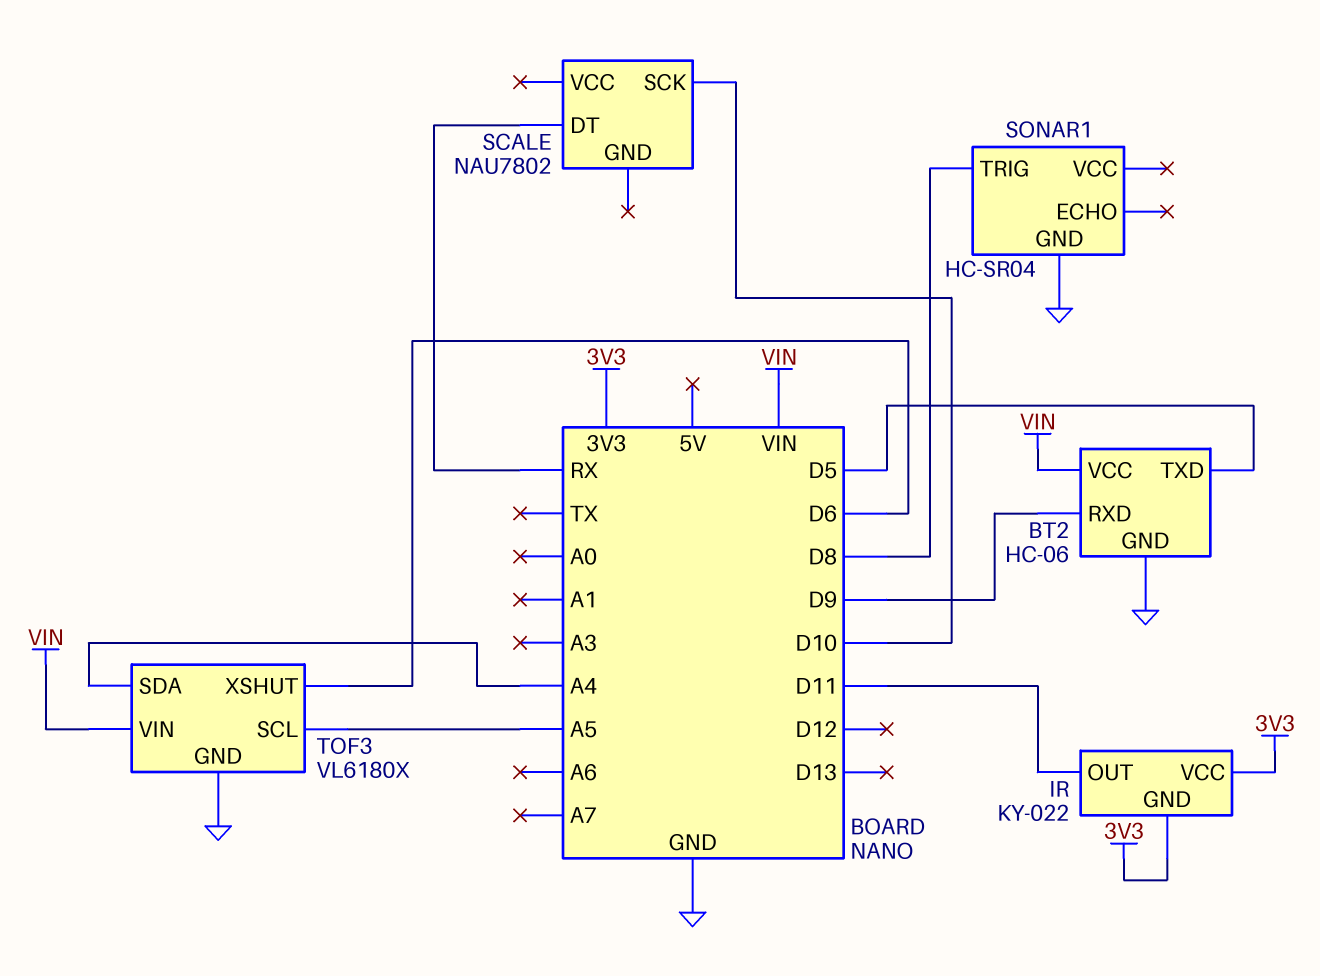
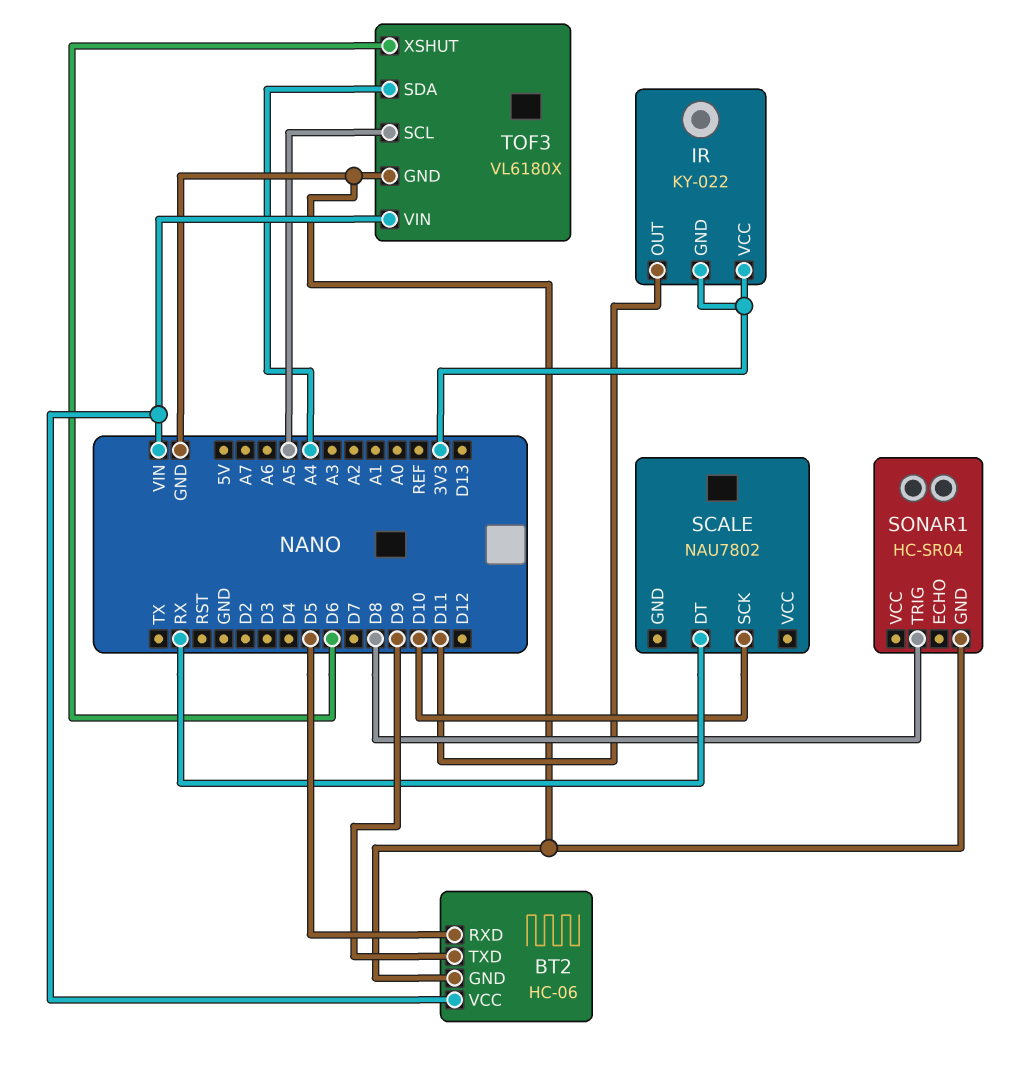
BT2 pin RXD: D9 -> D5
BT2 pin TXD: D5 -> D9

